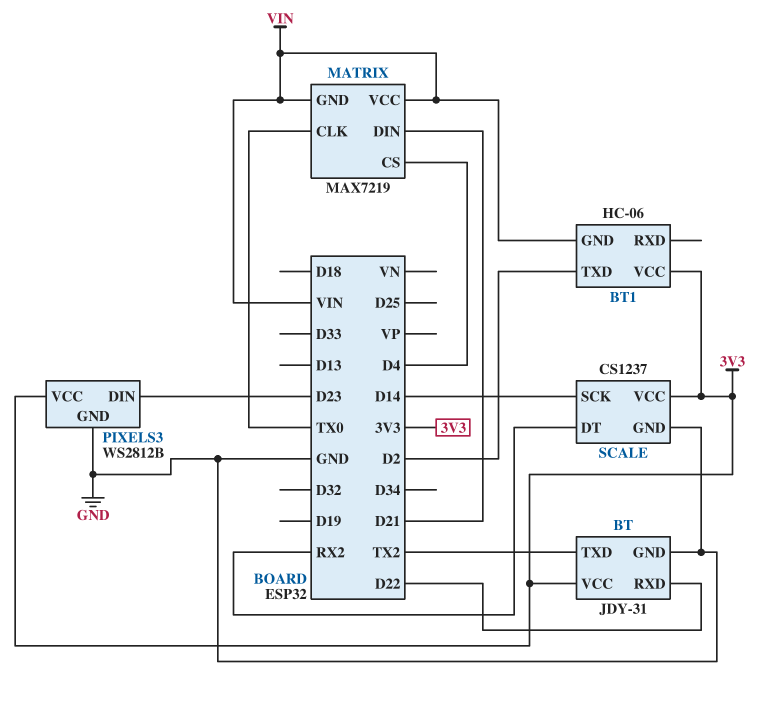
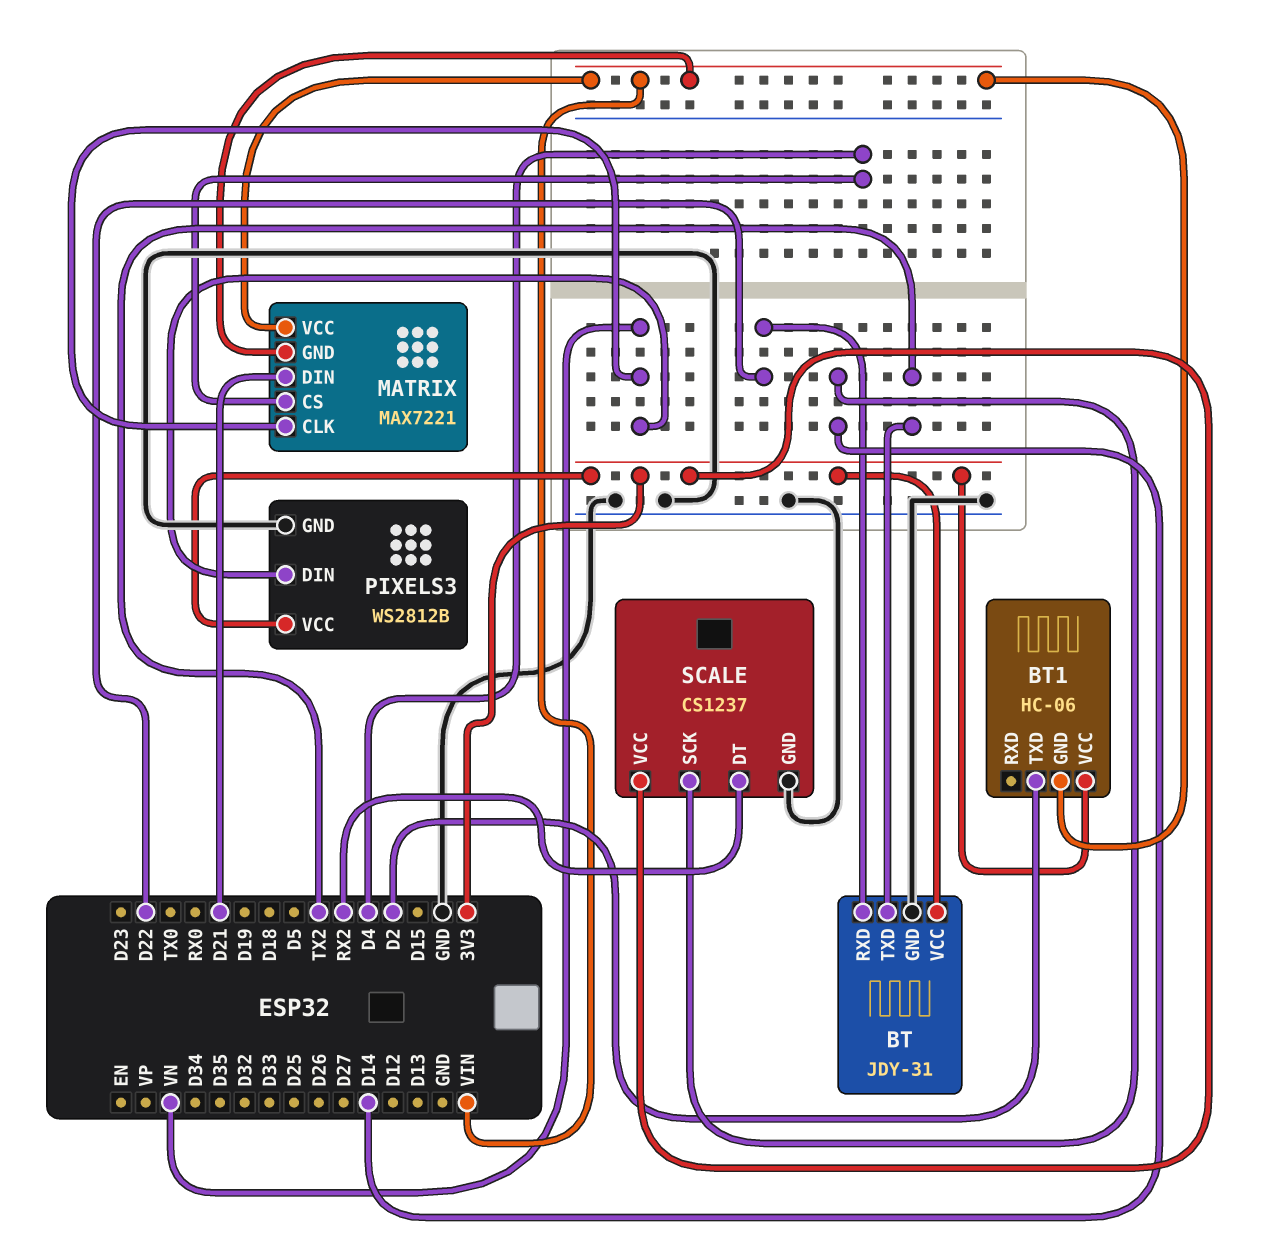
MATRIX: MAX7219 -> MAX7221
MATRIX pin CLK: TX0 -> VN
PIXELS3 pin DIN: D23 -> VN

